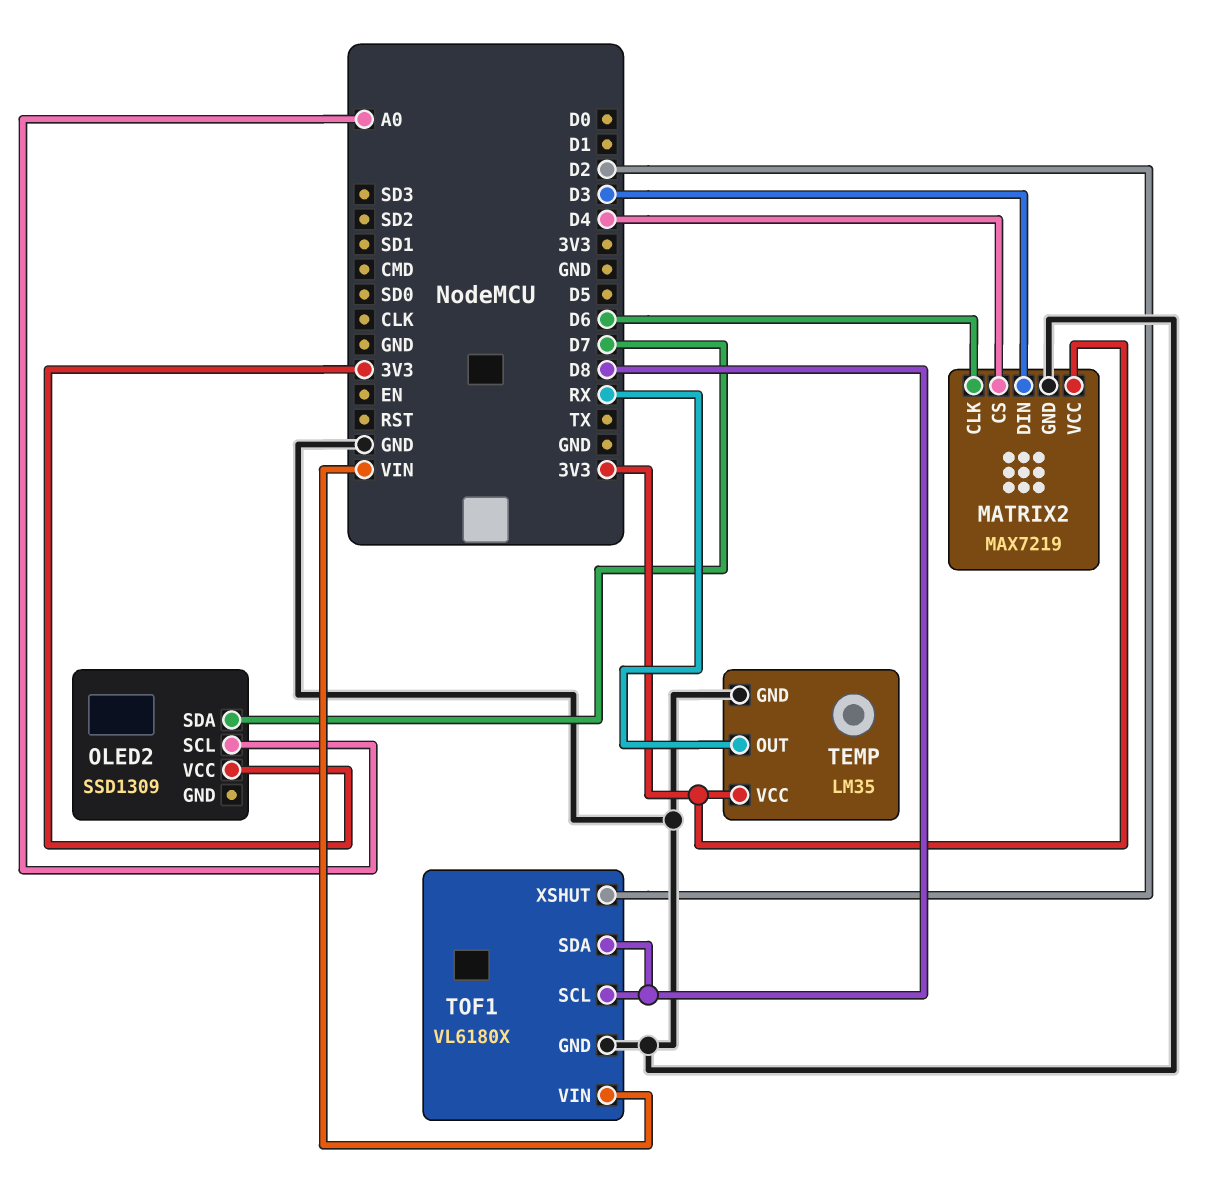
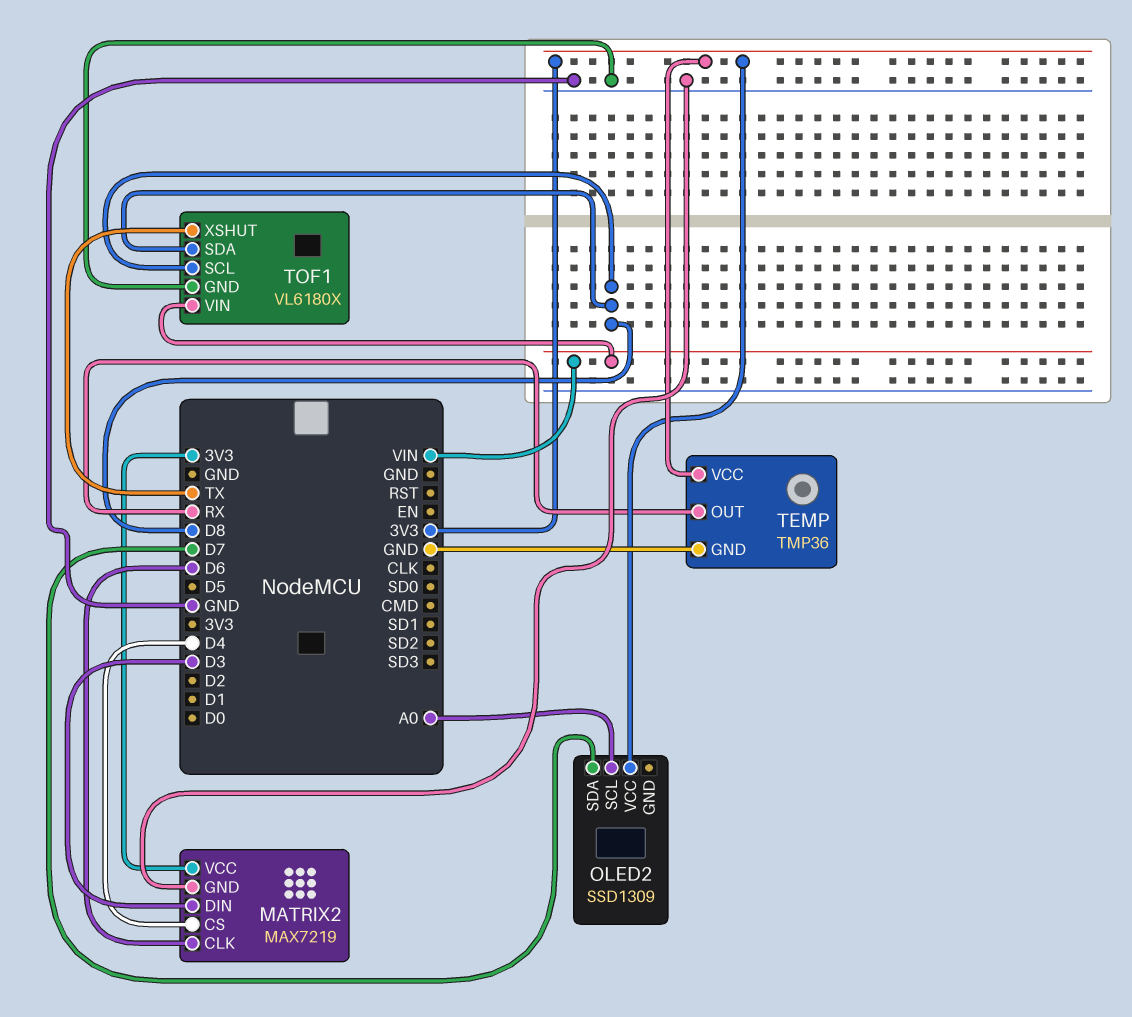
TEMP: LM35 -> TMP36
TOF1 pin XSHUT: D2 -> TX

